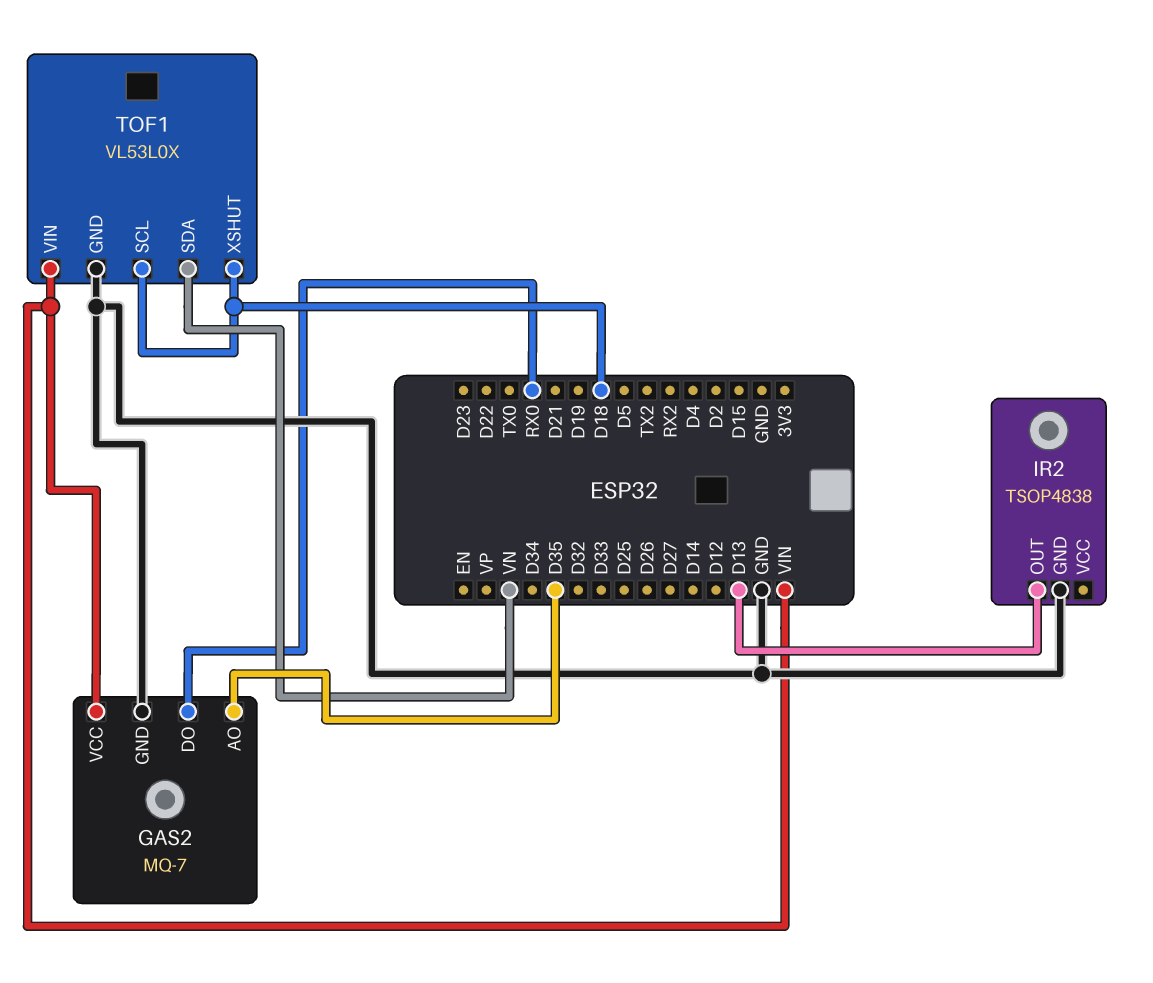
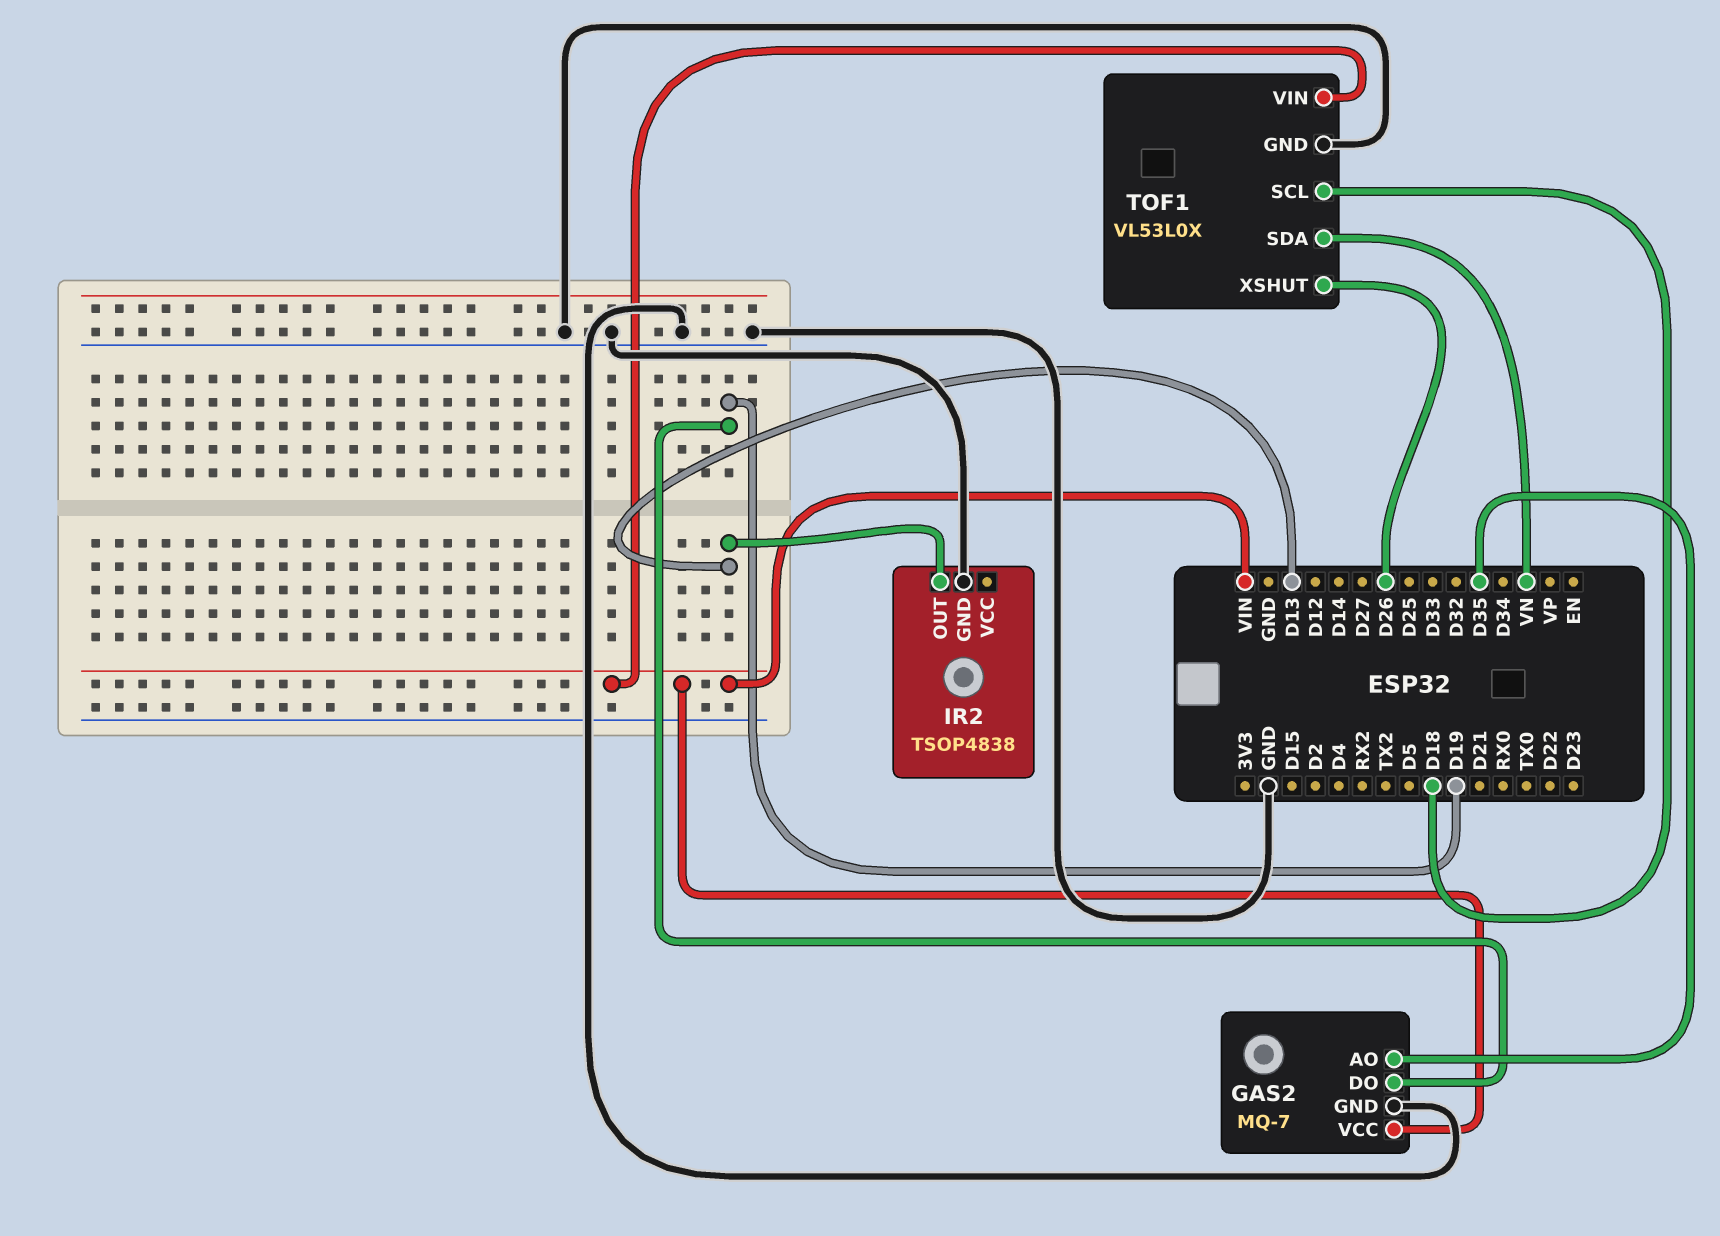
GAS2 pin DO: RX0 -> D19
TOF1 pin XSHUT: D18 -> D26

